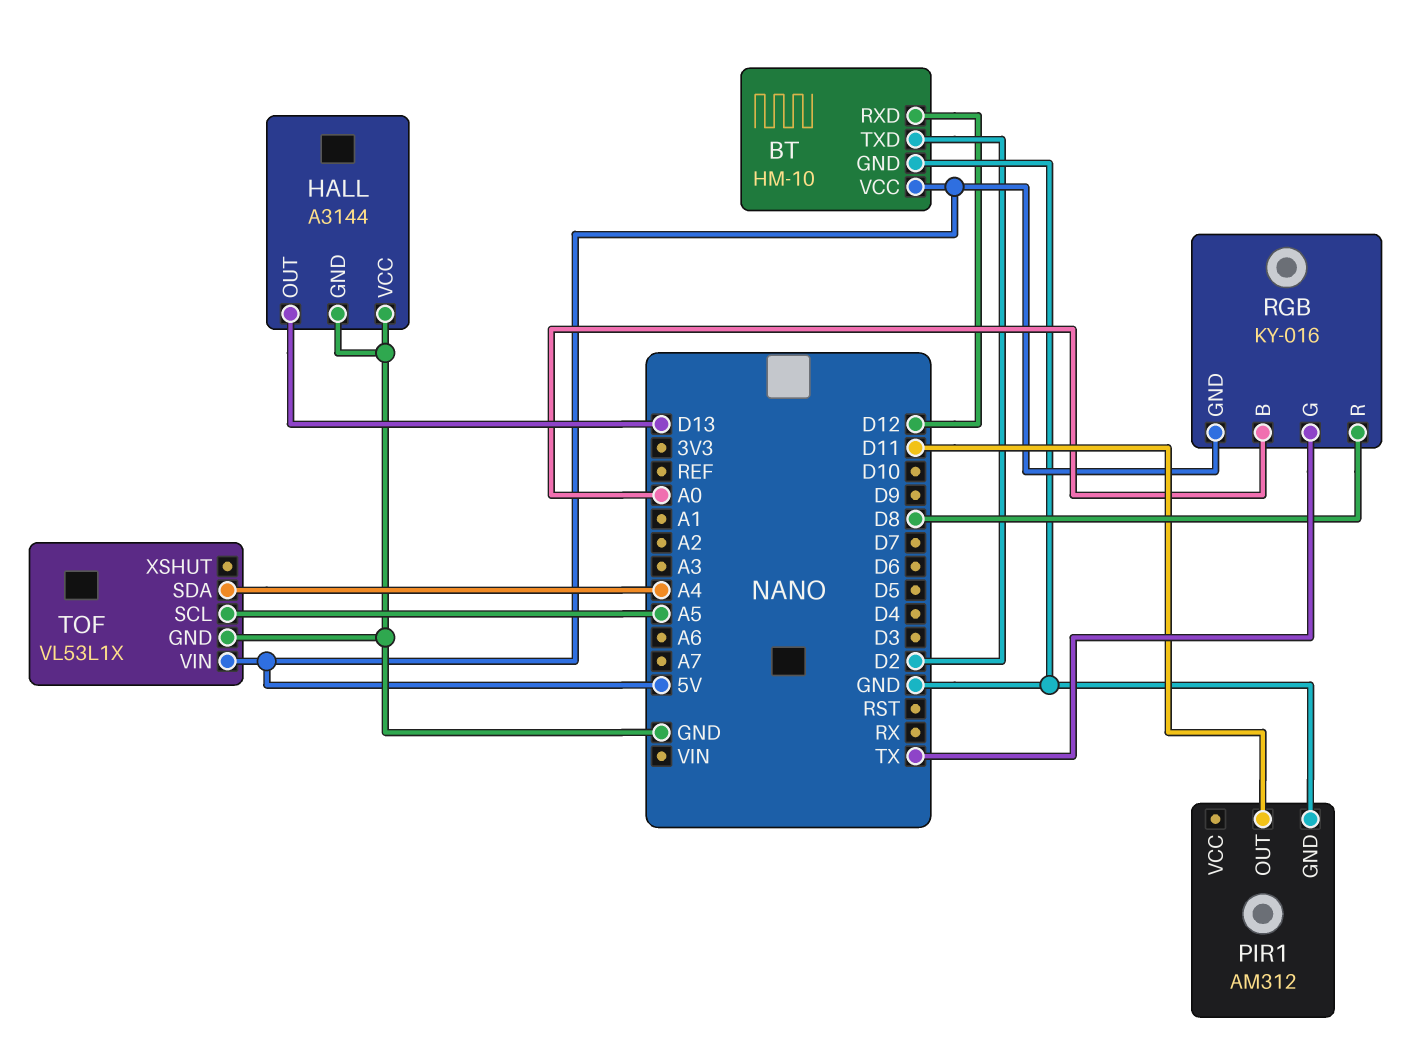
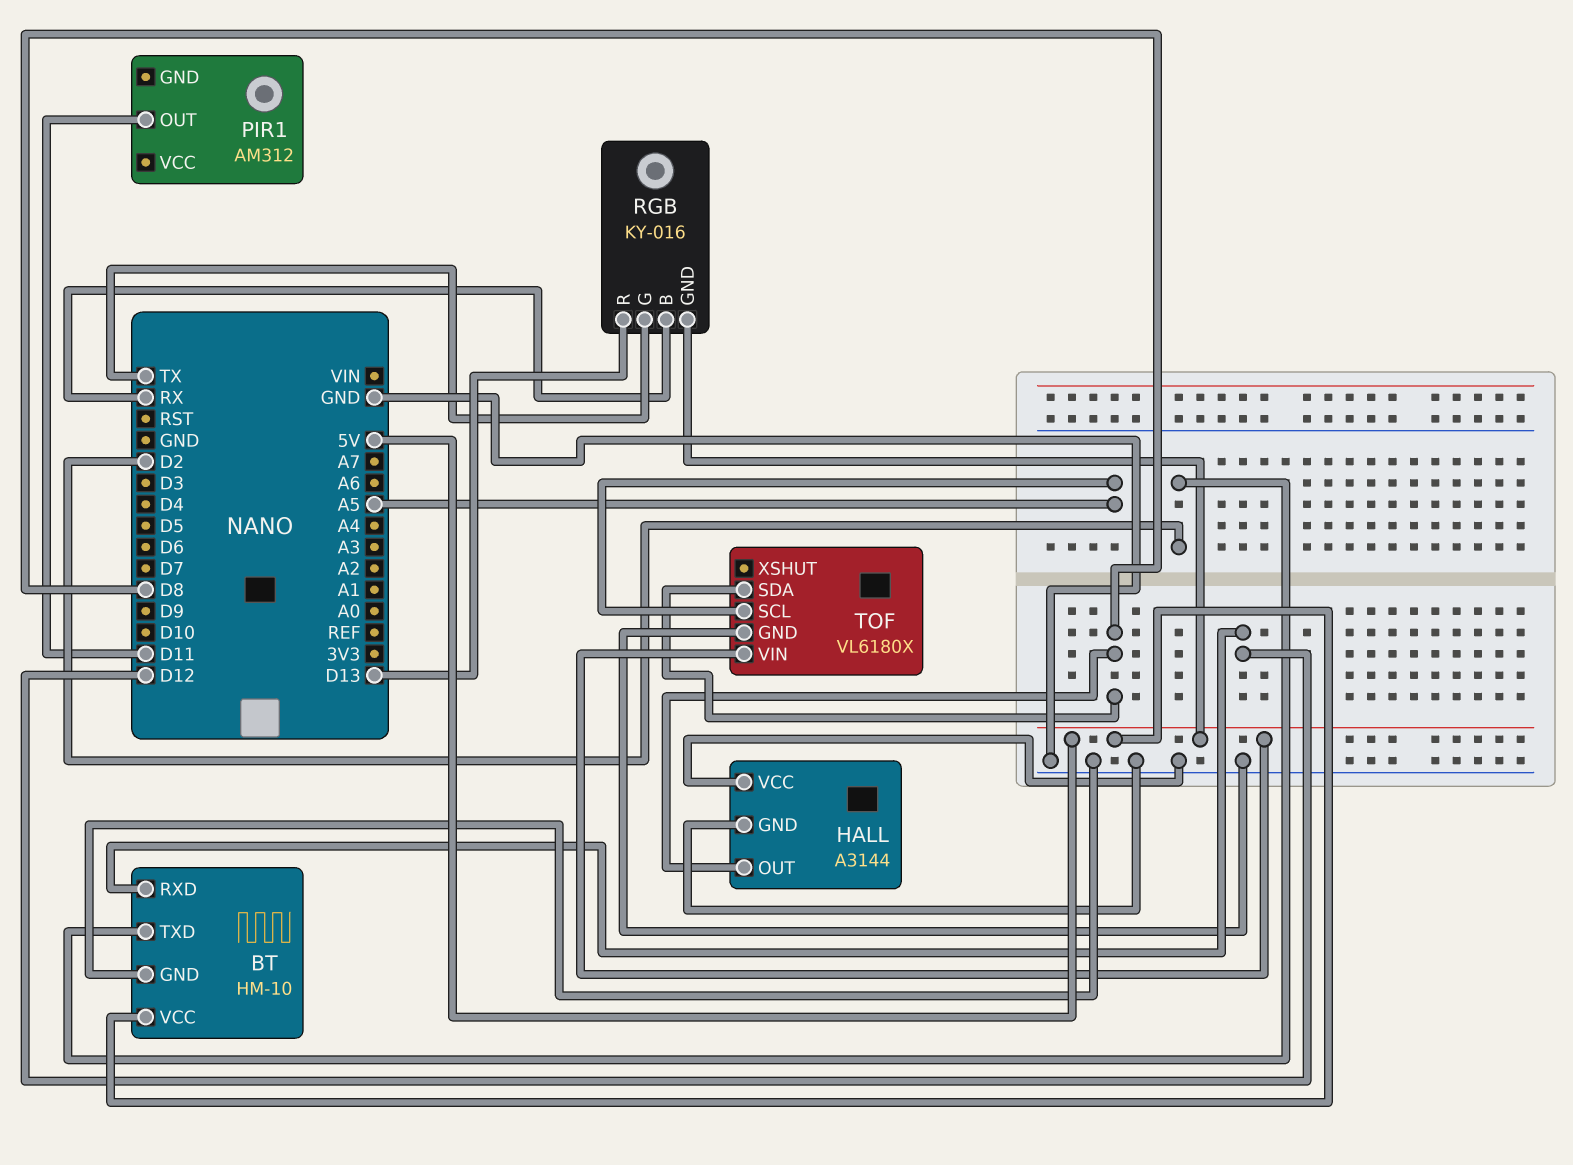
HALL pin OUT: D13 -> D8
PIR1 pin GND: GND -> none
RGB pin B: A0 -> RX
RGB pin R: D8 -> D13
TOF: VL53L1X -> VL6180X
TOF pin SDA: A4 -> D8

